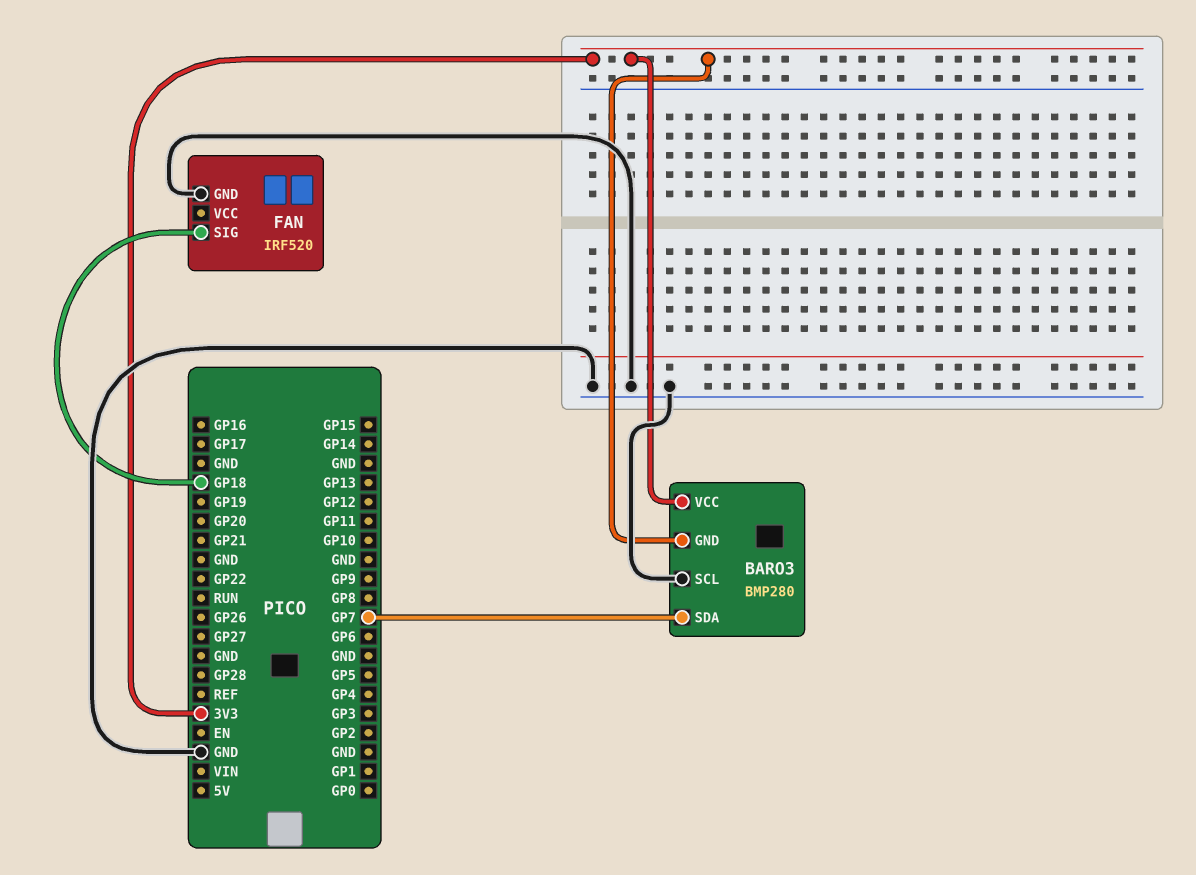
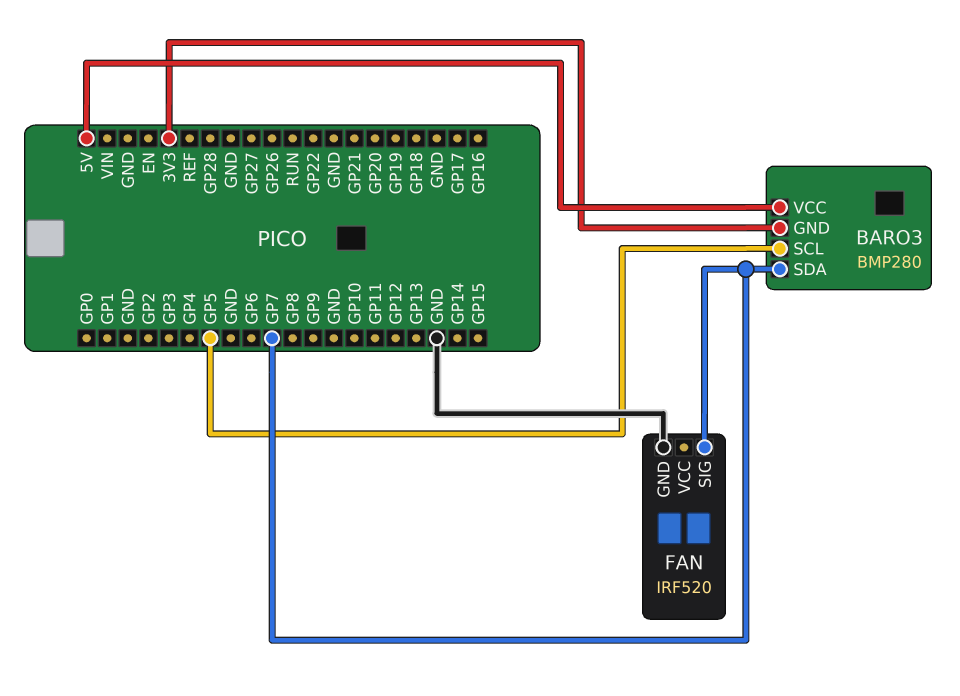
BARO3 pin SCL: GND -> GP5
BARO3 pin VCC: 3V3 -> 5V
FAN pin SIG: GP18 -> GP7

